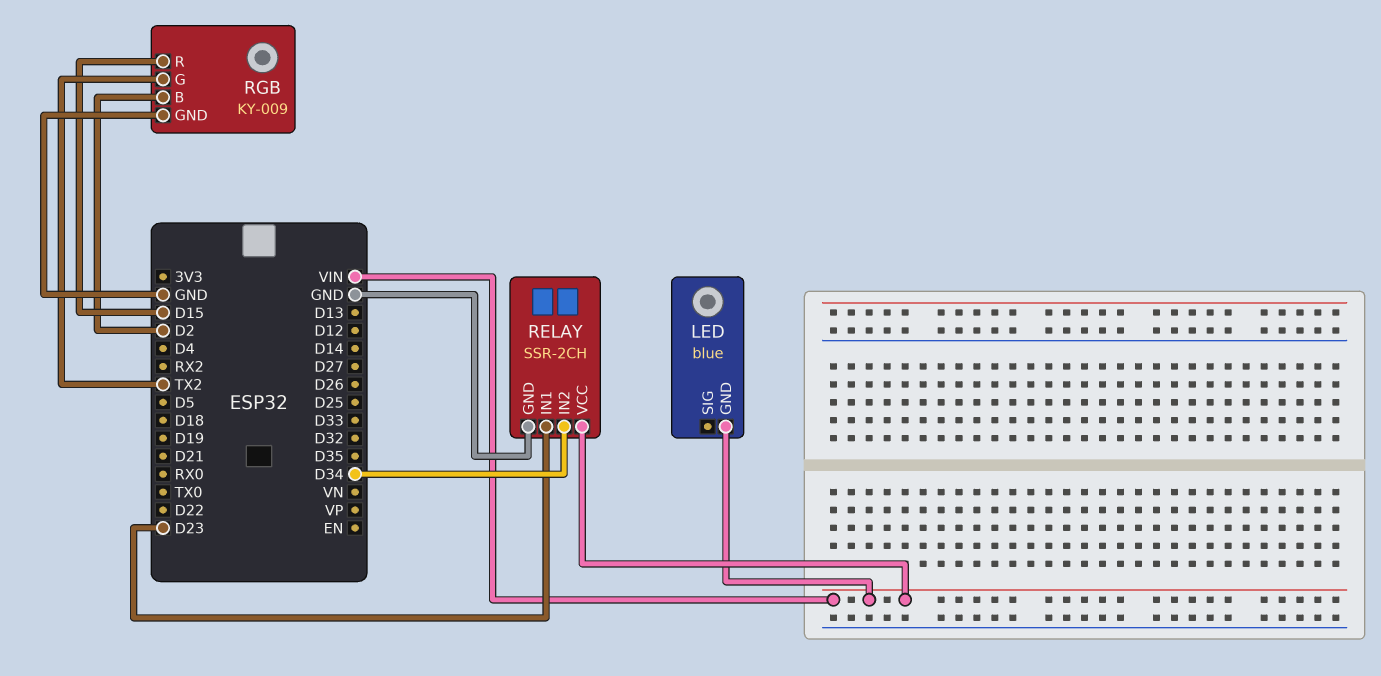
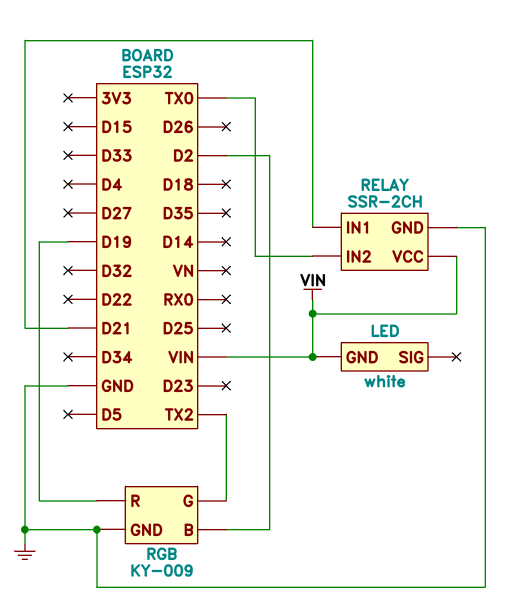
LED: blue -> white
RELAY pin IN1: D23 -> D21
RELAY pin IN2: D34 -> TX0
RGB pin R: D15 -> D19

